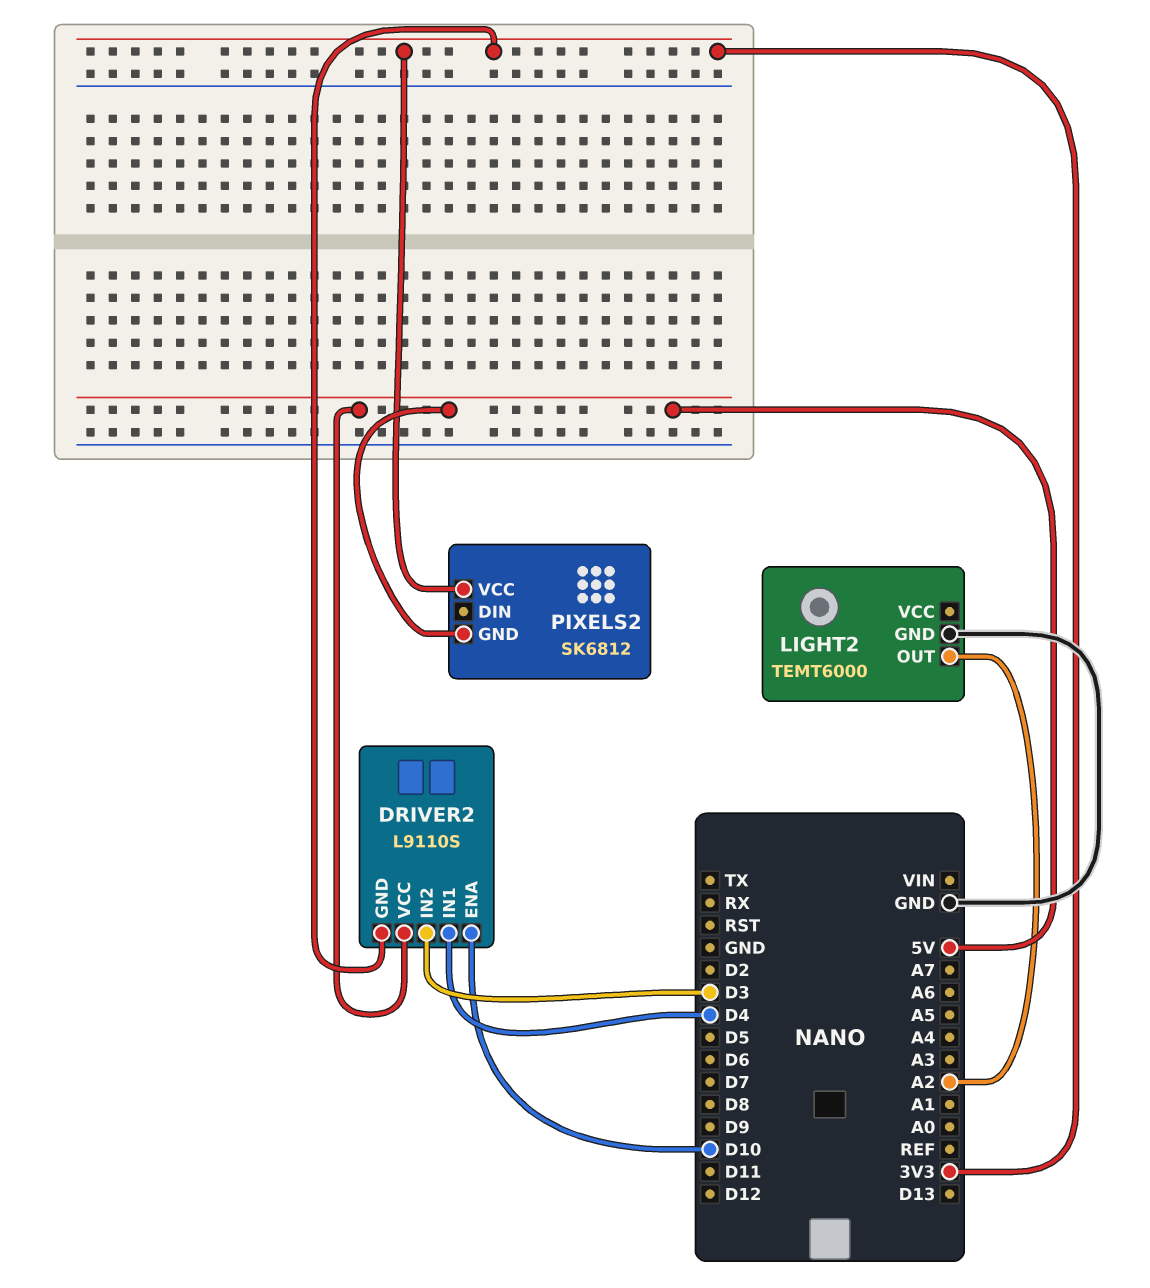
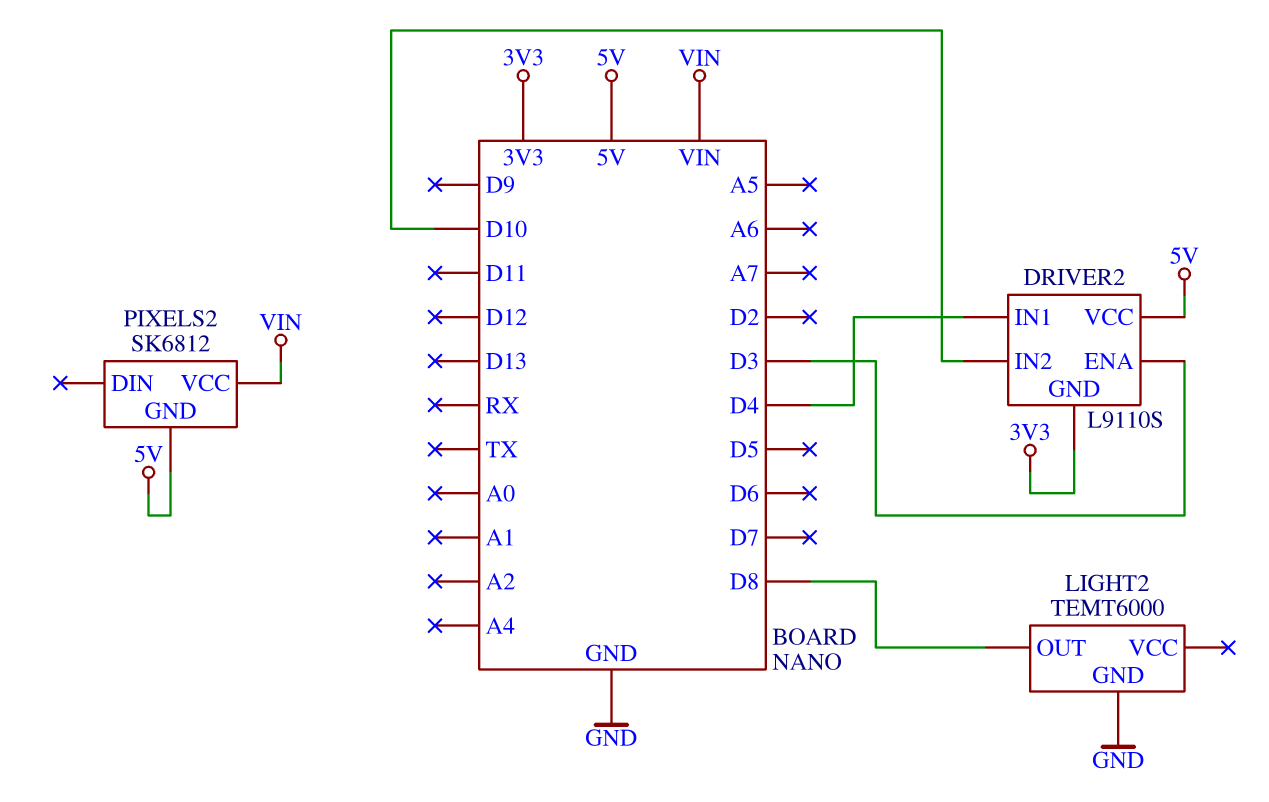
DRIVER2 pin ENA: D10 -> D3
DRIVER2 pin IN2: D3 -> D10
LIGHT2 pin OUT: A2 -> D8
PIXELS2 pin VCC: 3V3 -> VIN

